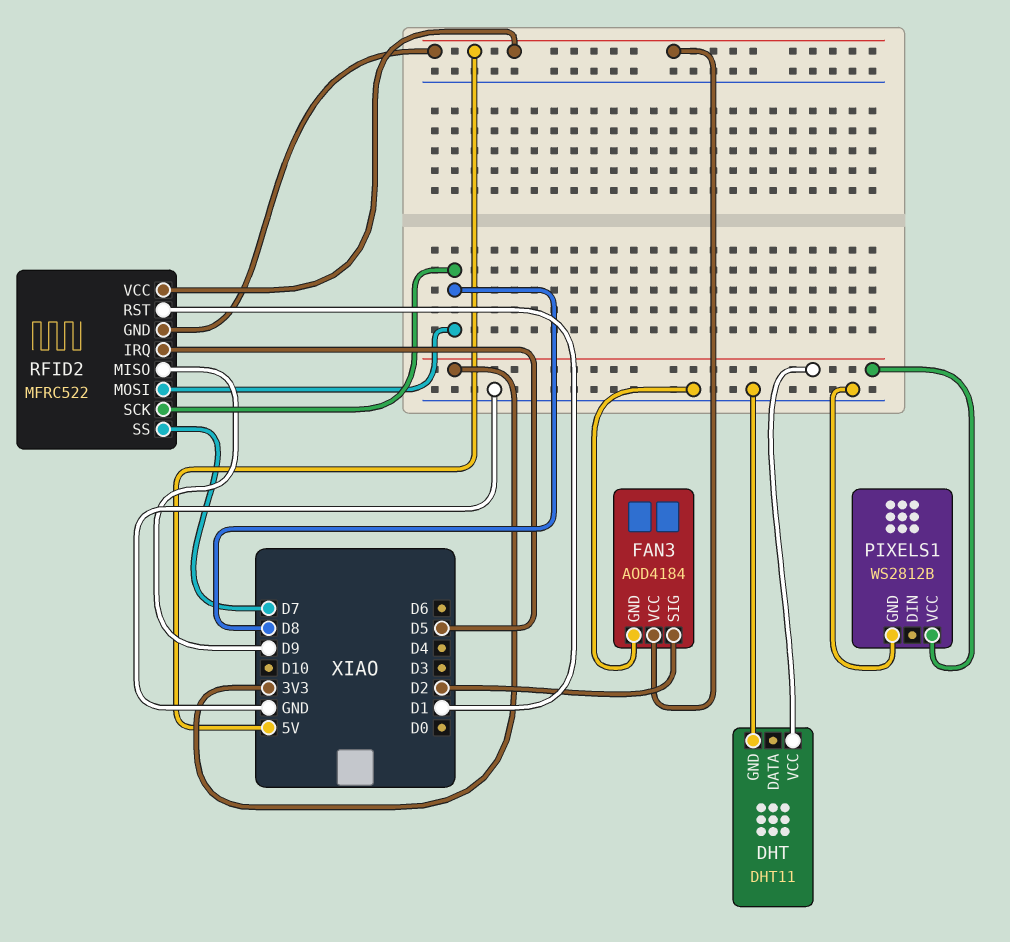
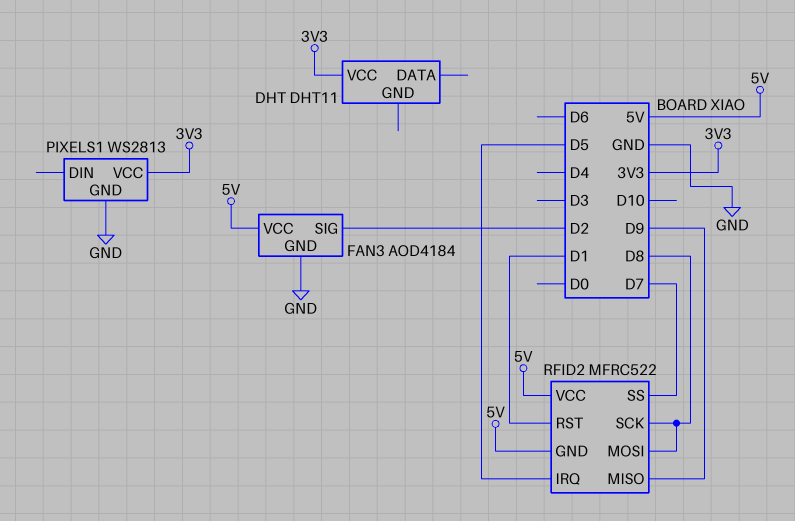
DHT pin GND: GND -> none
PIXELS1: WS2812B -> WS2813

